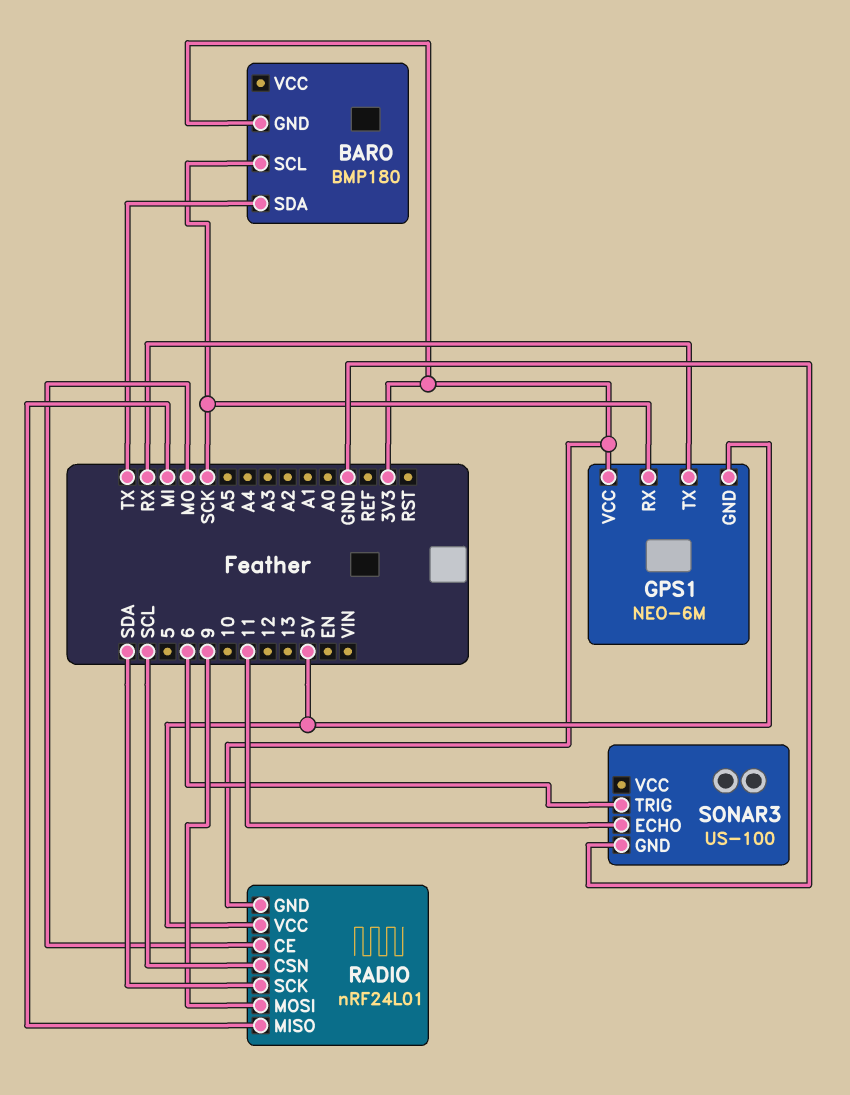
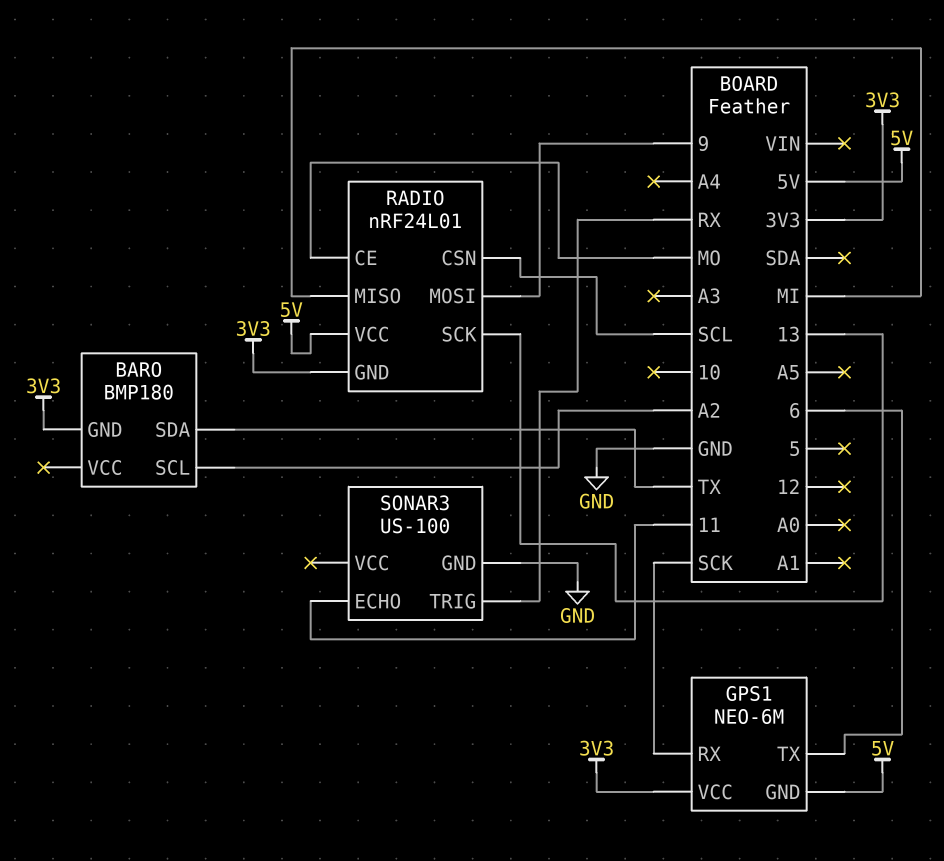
BARO pin SCL: SCK -> A2
GPS1 pin TX: RX -> 6
RADIO pin SCK: SDA -> 13
SONAR3 pin TRIG: 6 -> RX

